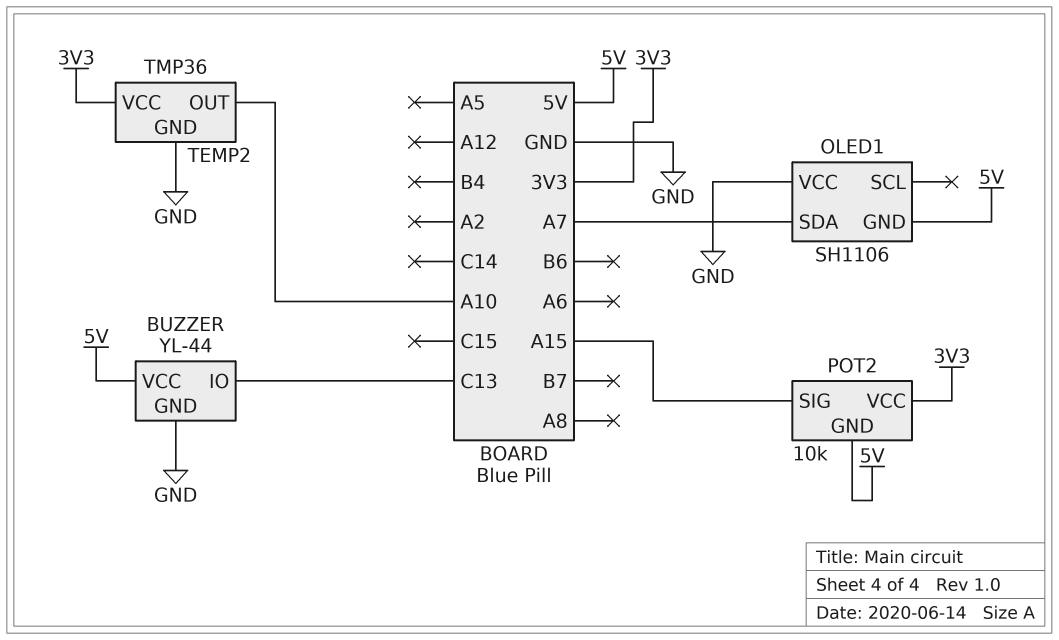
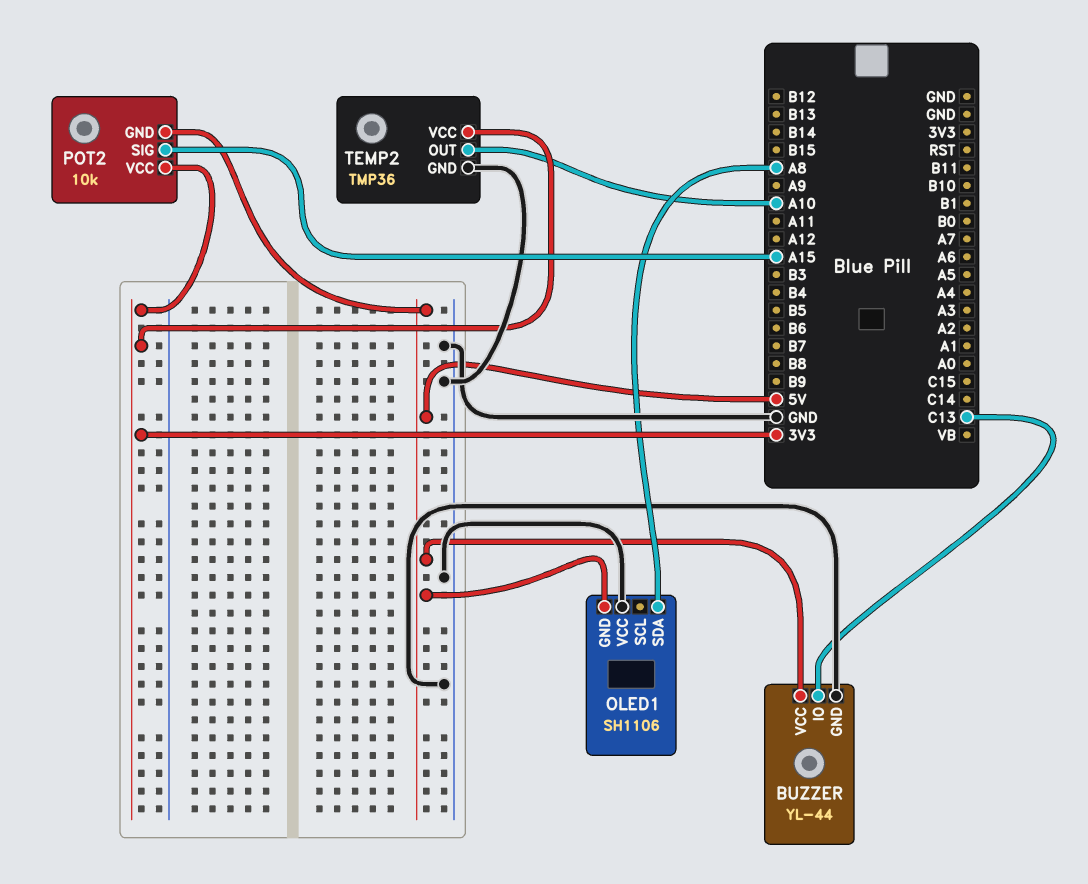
OLED1 pin SDA: A7 -> A8

